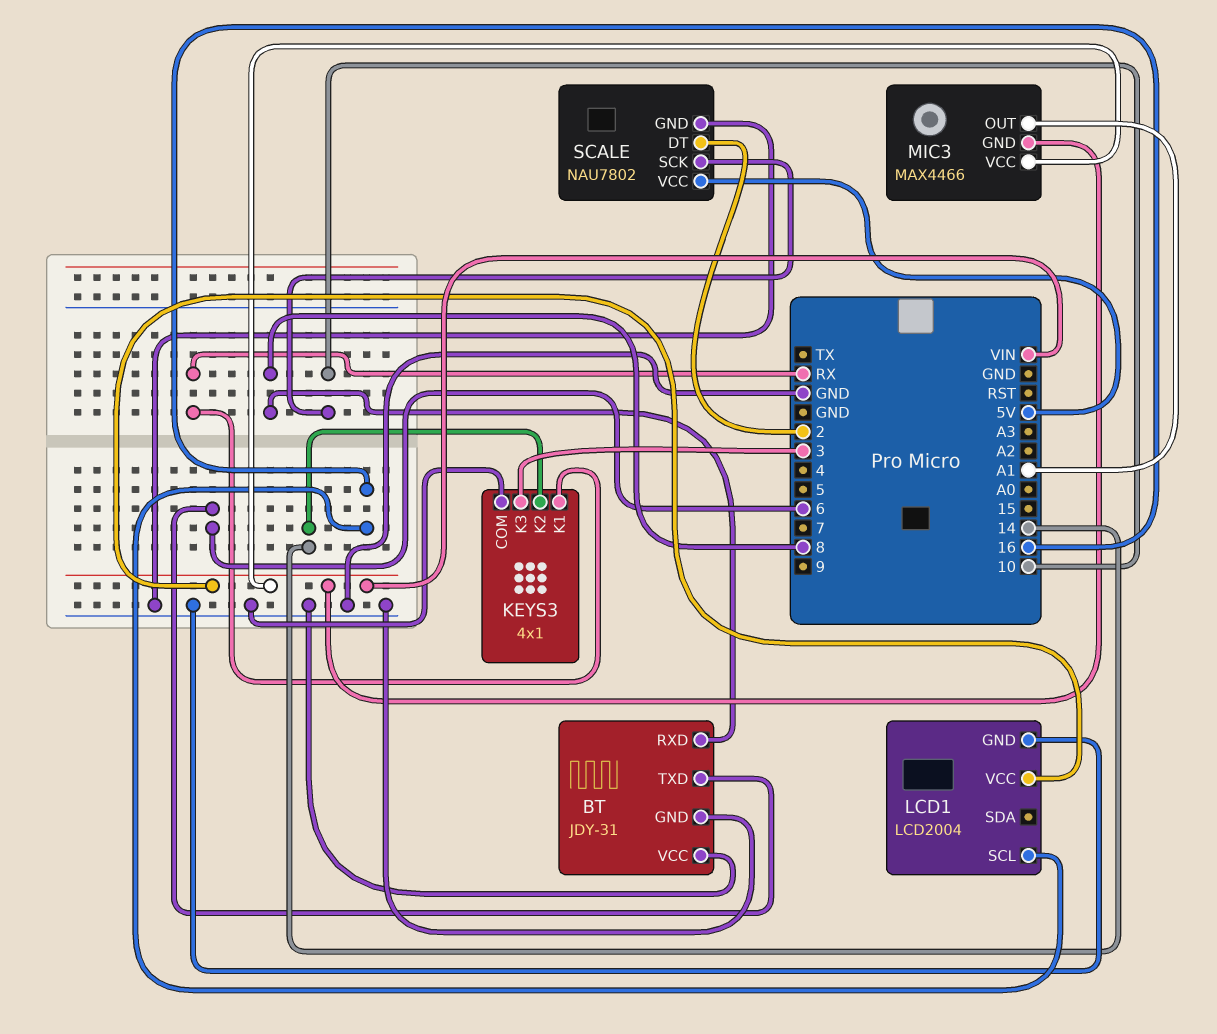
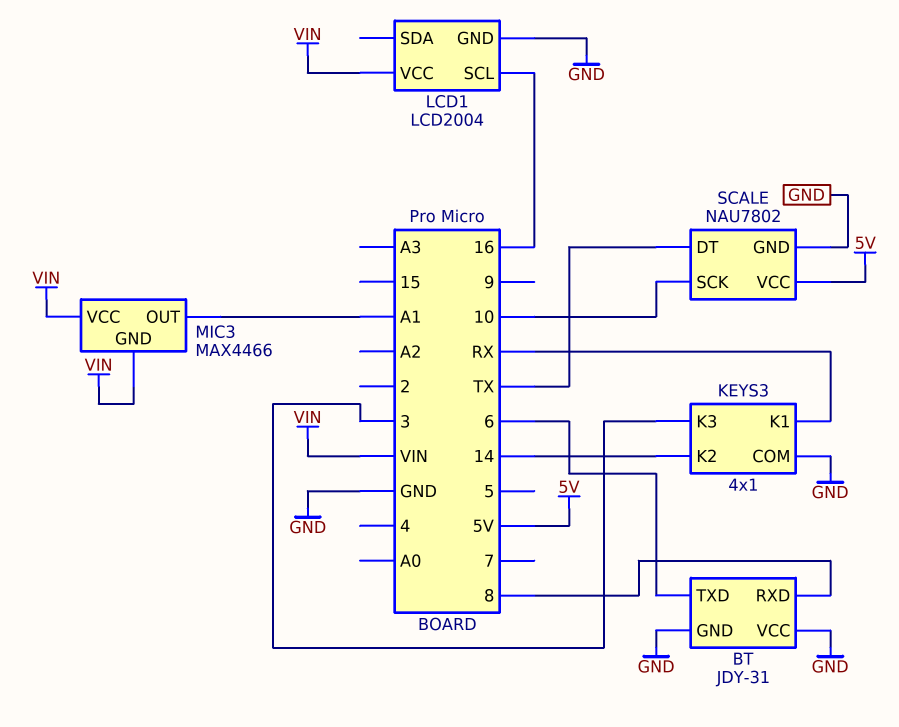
SCALE pin DT: 2 -> TX

